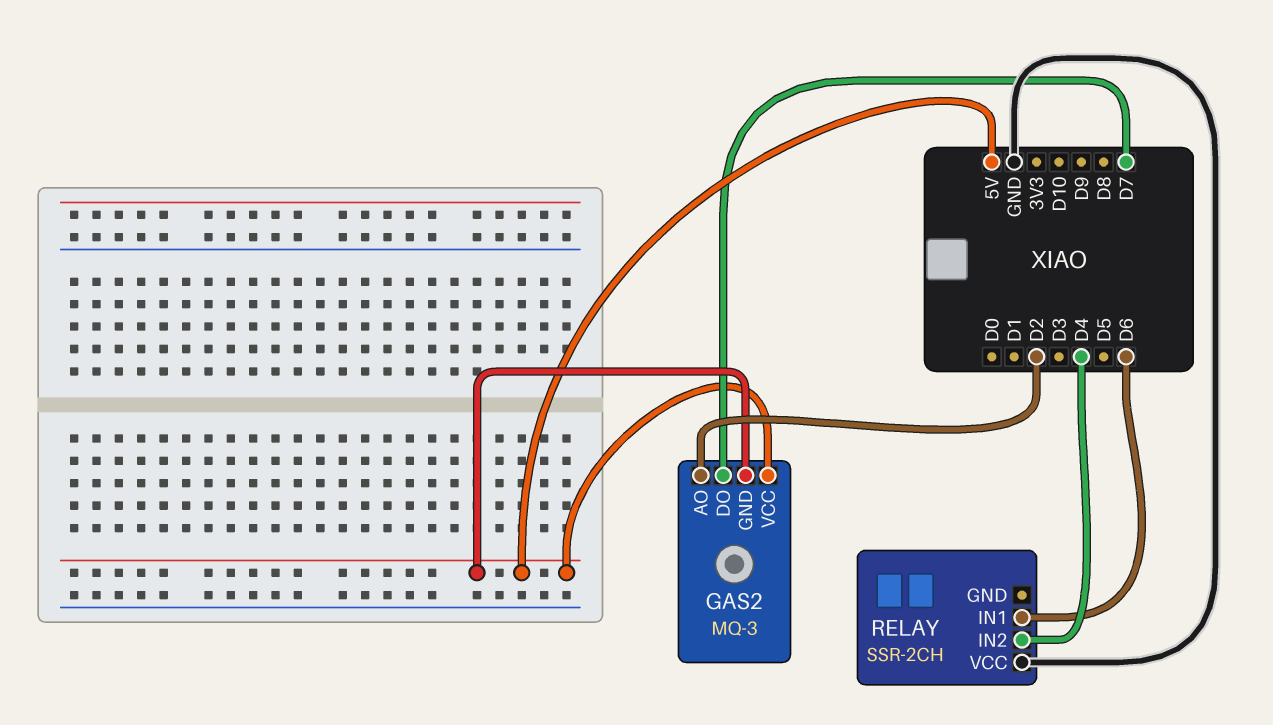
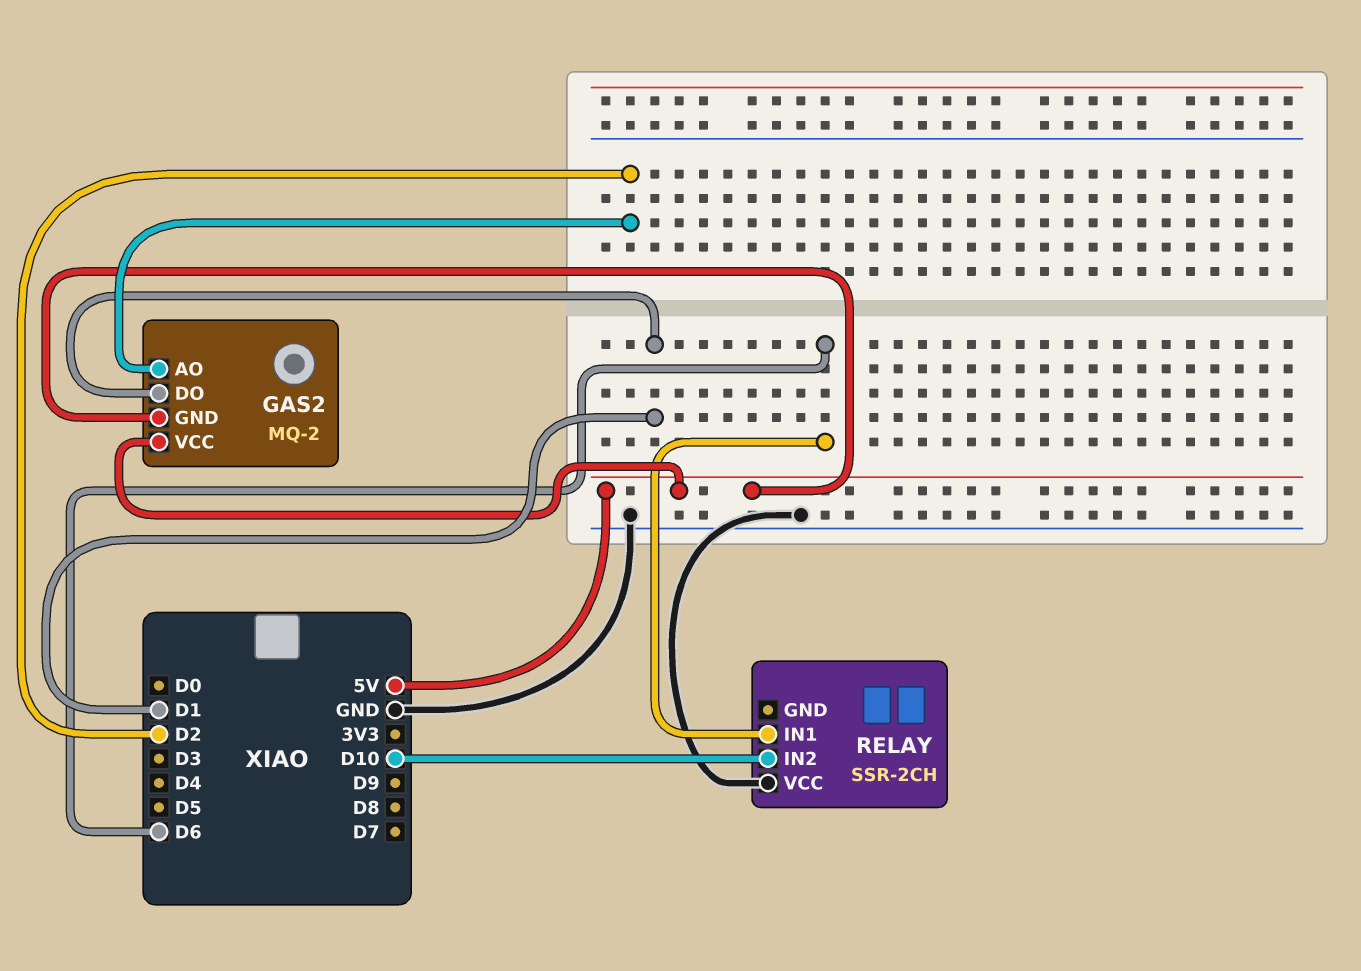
GAS2: MQ-3 -> MQ-2
GAS2 pin DO: D7 -> D1
RELAY pin IN2: D4 -> D10

